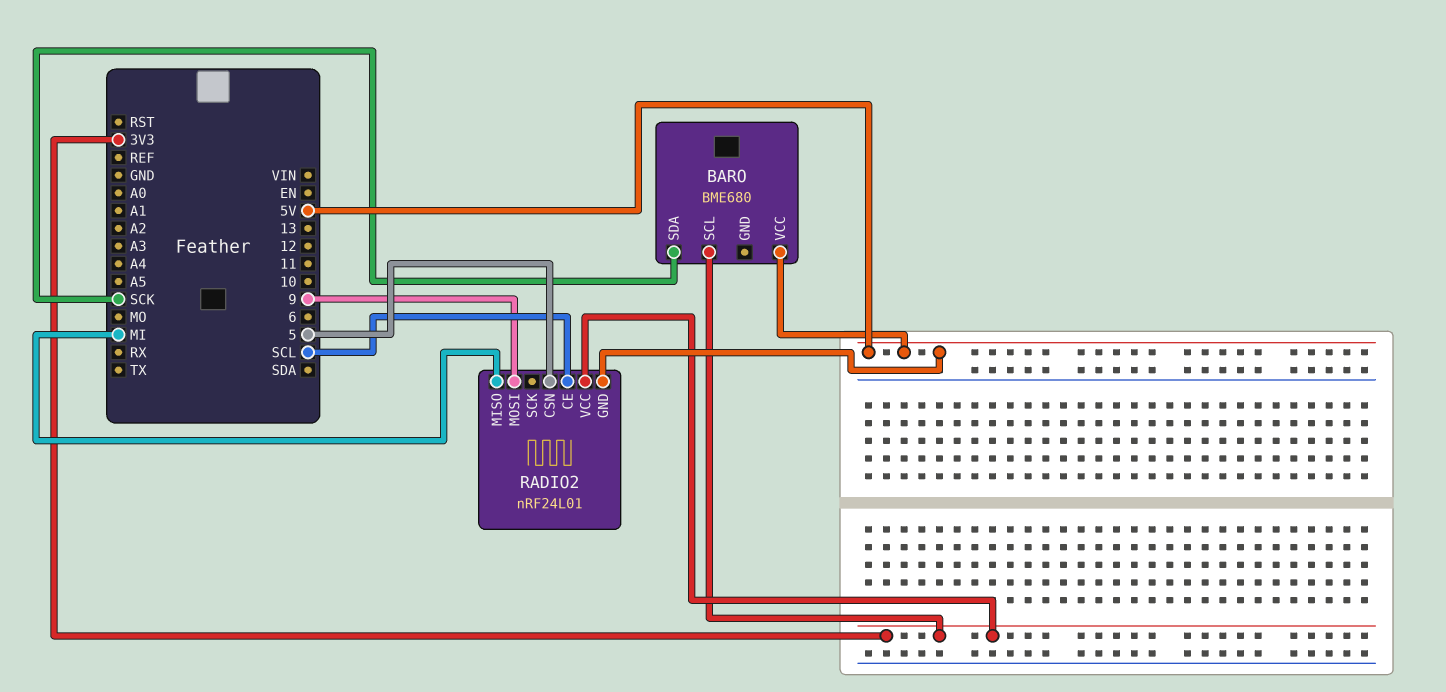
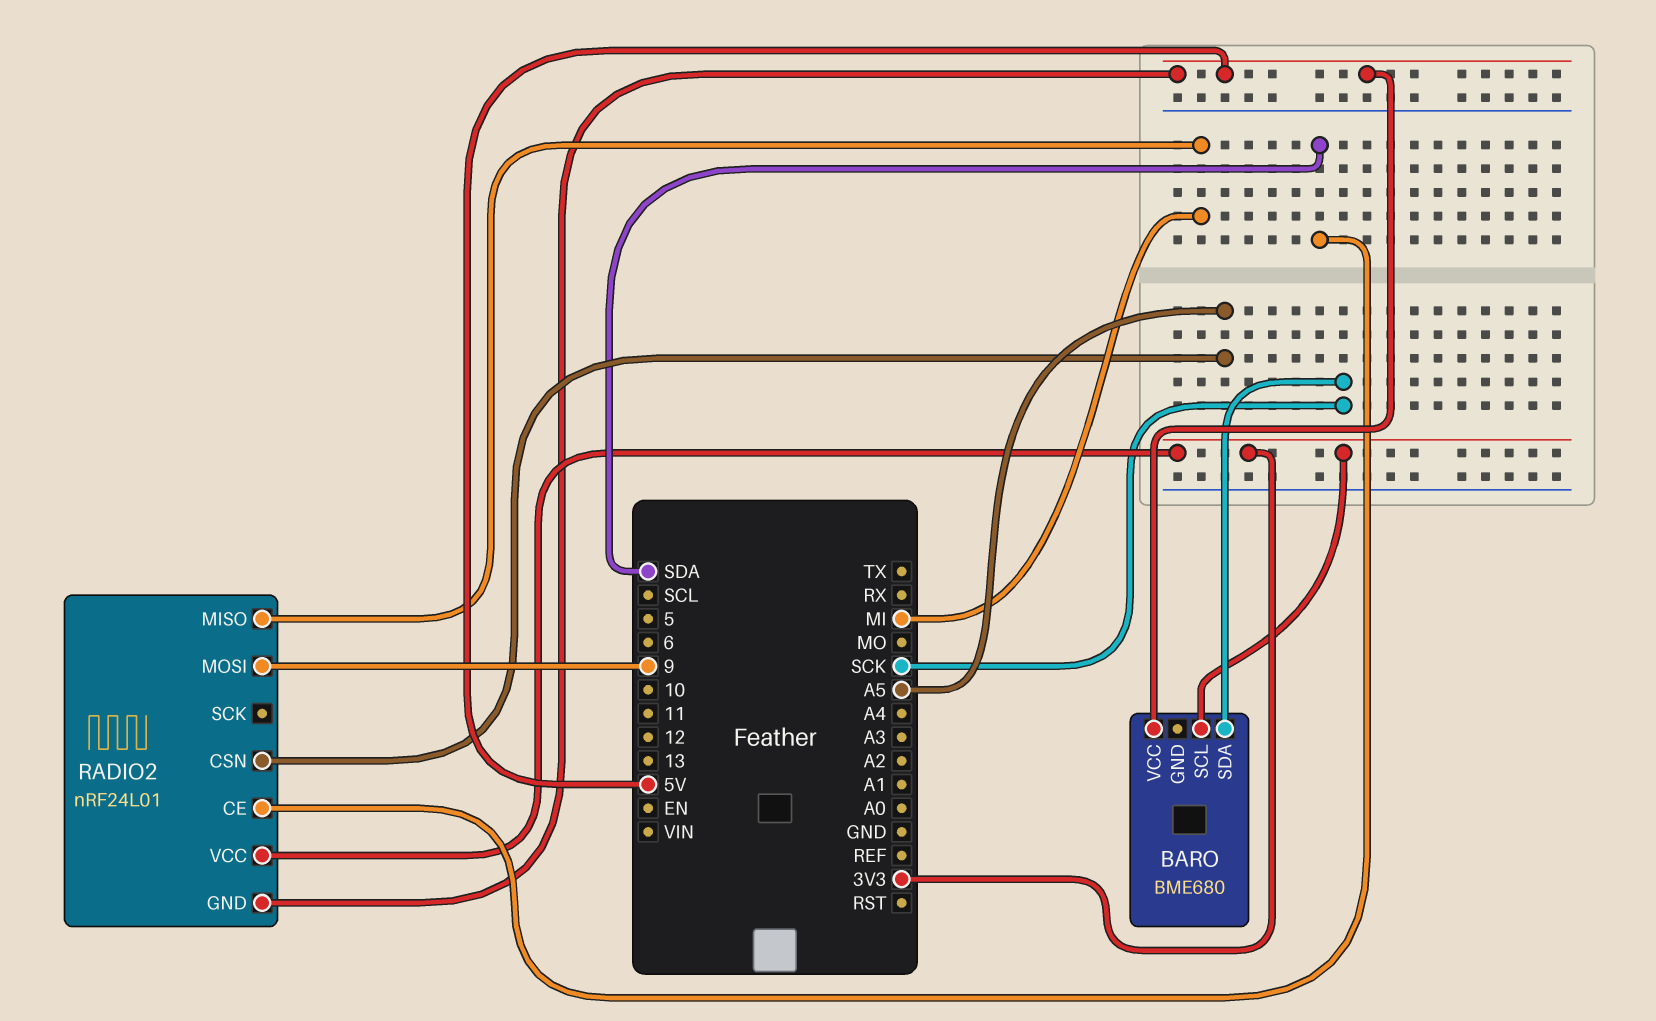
RADIO2 pin CE: SCL -> SDA
RADIO2 pin CSN: 5 -> A5

